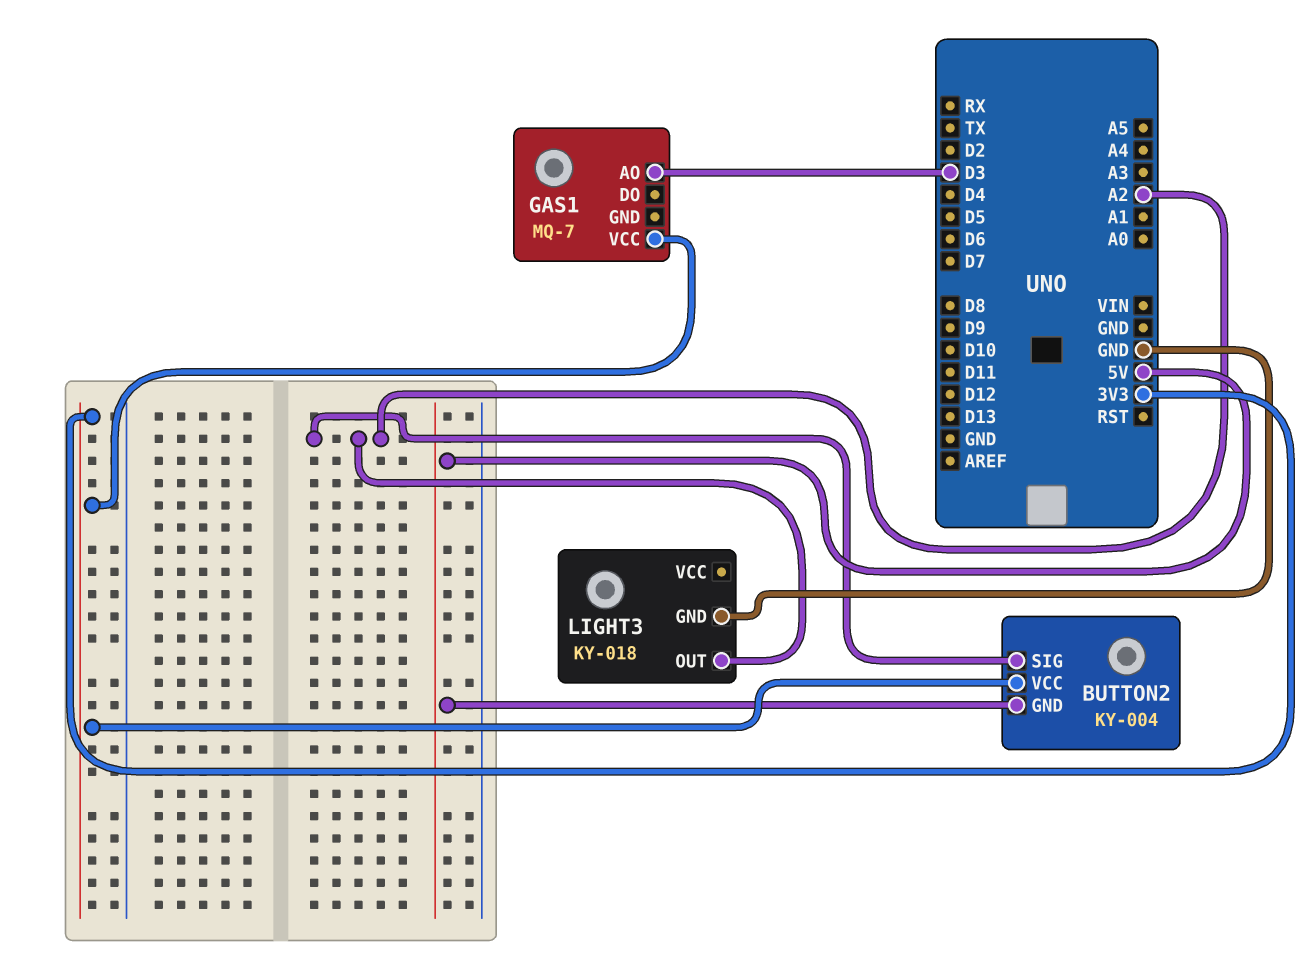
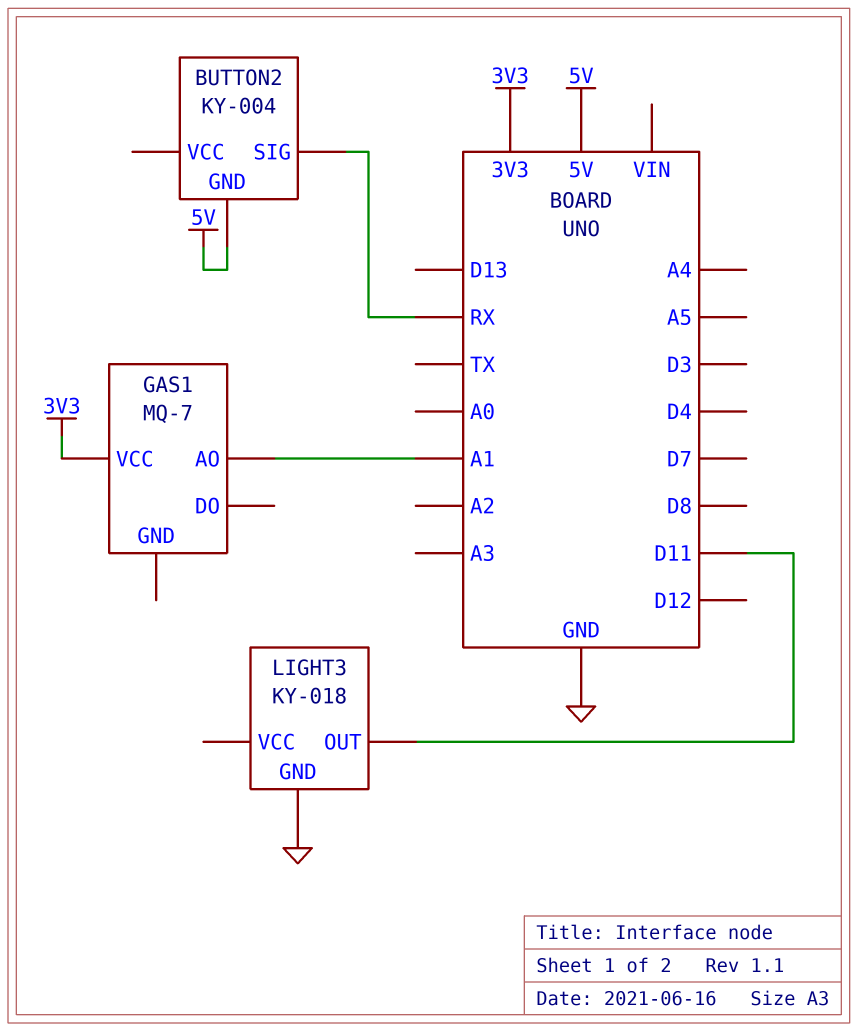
BUTTON2 pin SIG: A2 -> RX
BUTTON2 pin VCC: 3V3 -> none
GAS1 pin AO: D3 -> A1
LIGHT3 pin OUT: A2 -> D11

